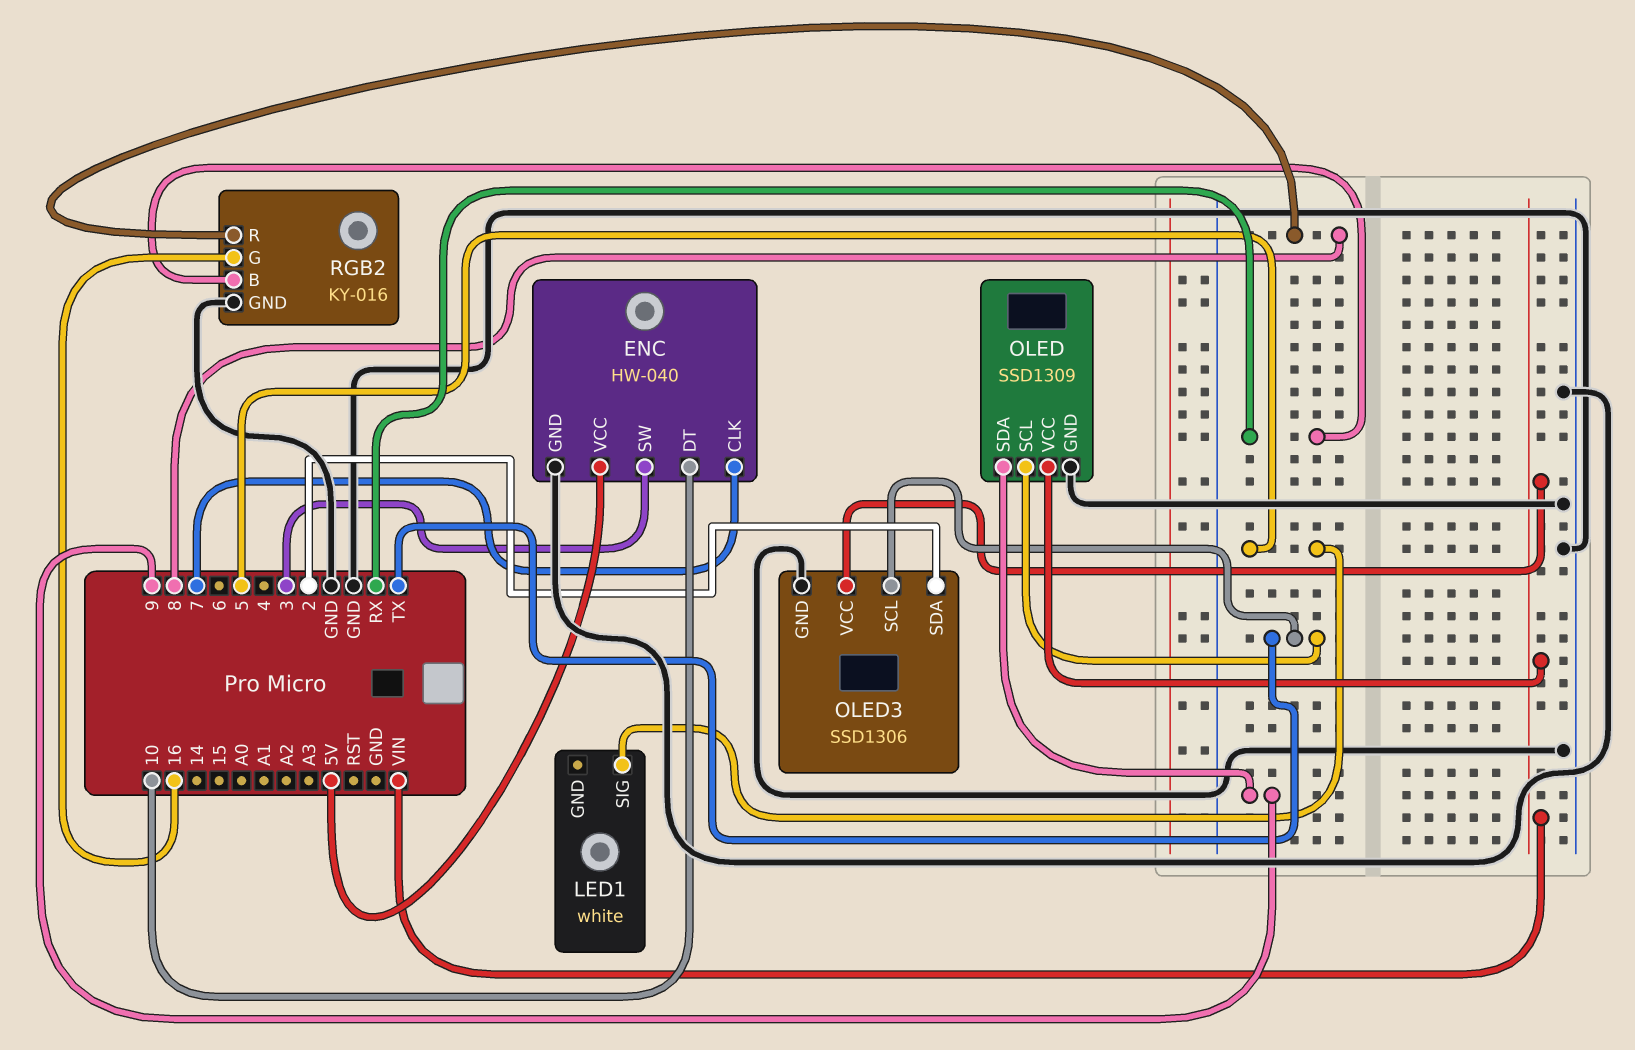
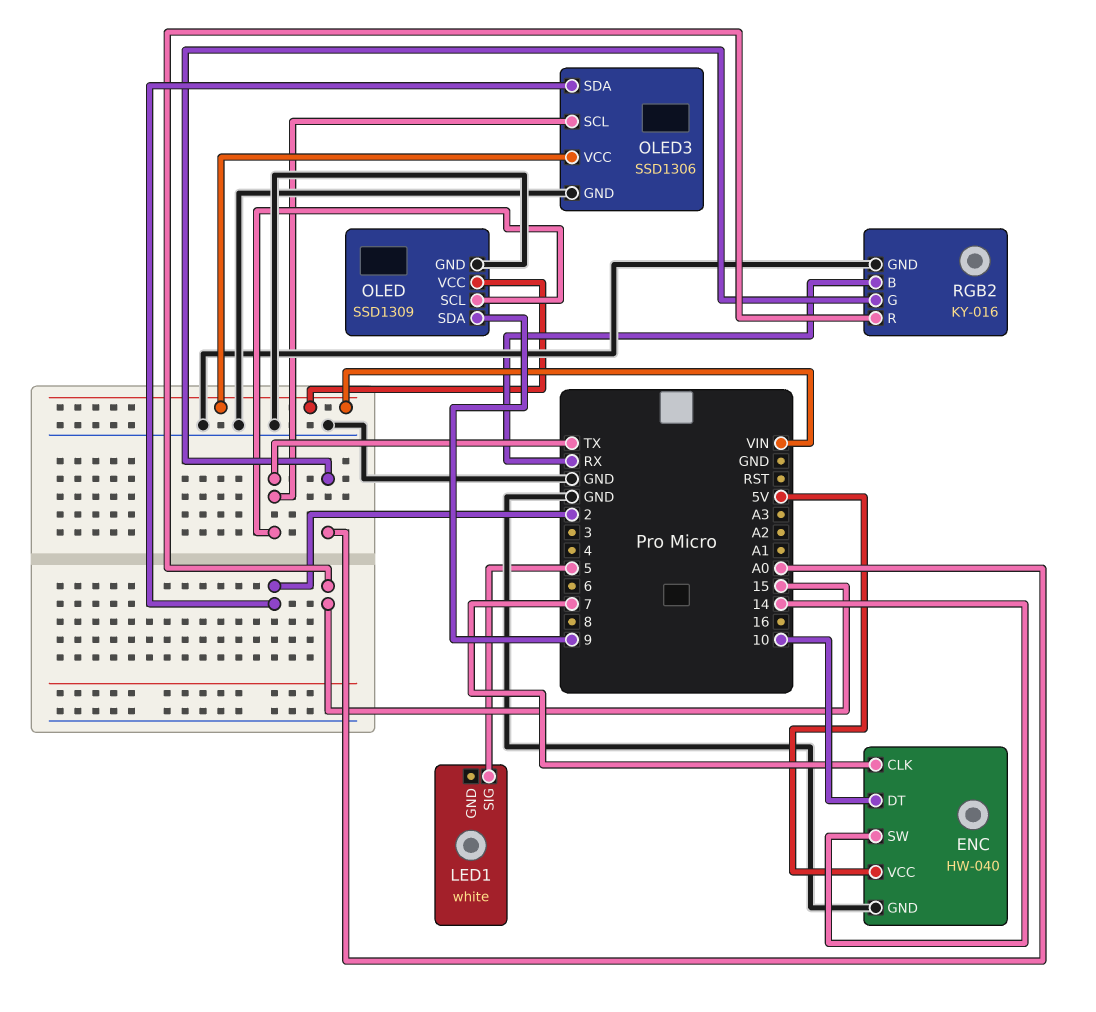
ENC pin SW: 3 -> 14
RGB2 pin G: 16 -> A0
RGB2 pin R: 8 -> 15

